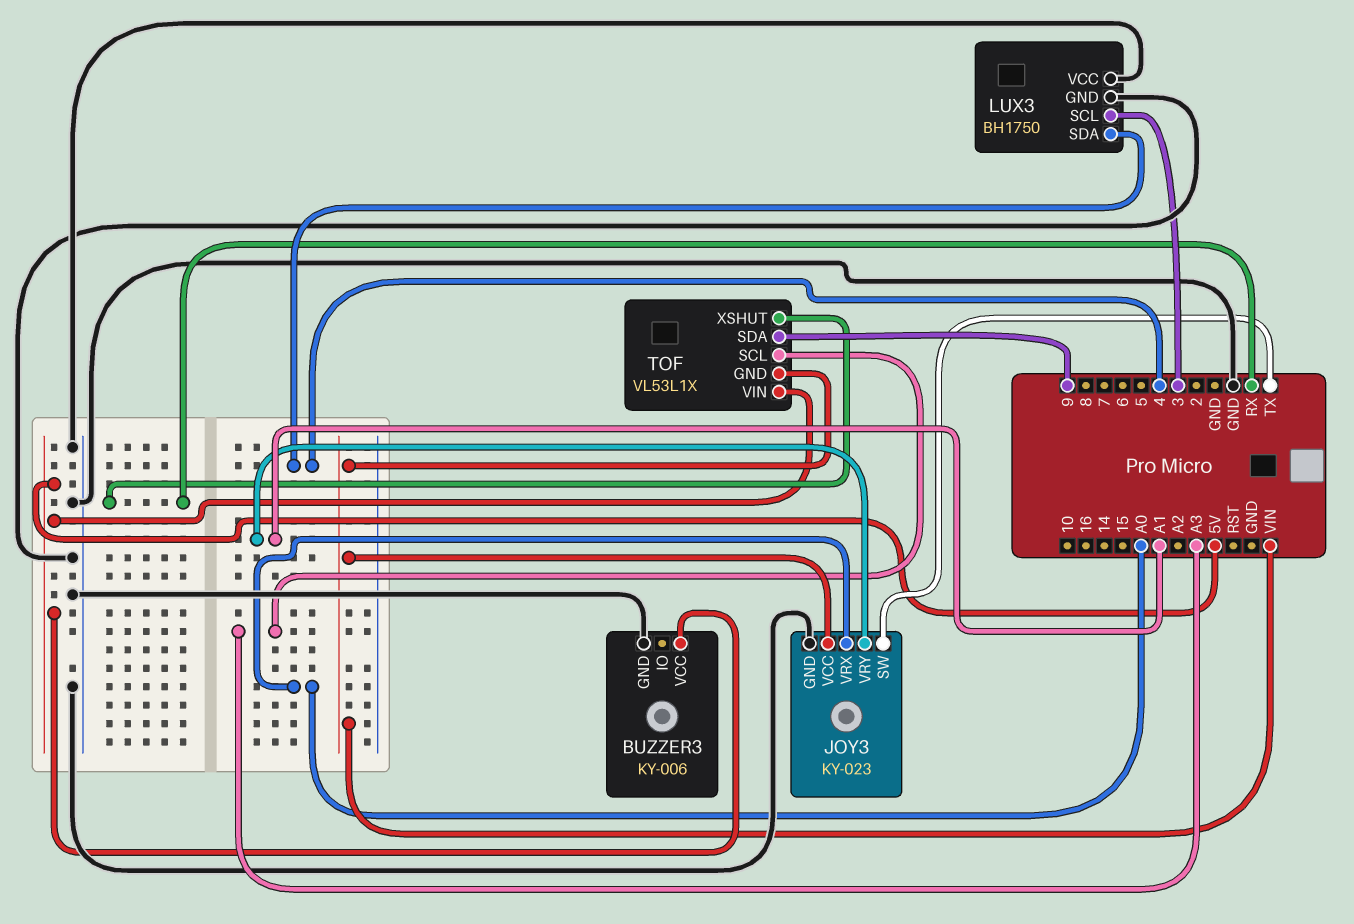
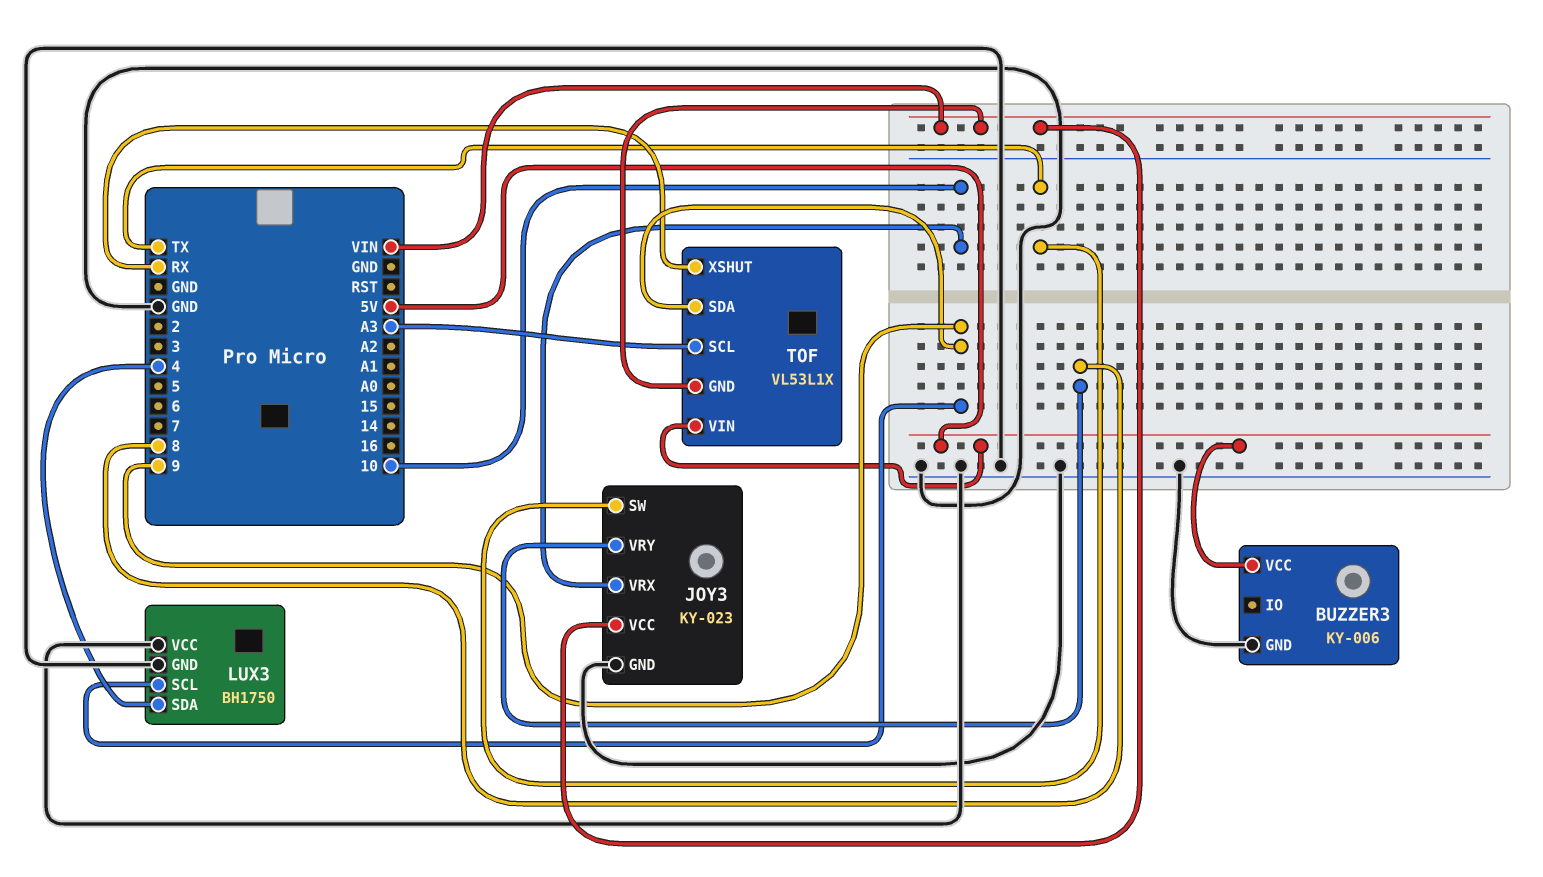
JOY3 pin VRX: A0 -> 10
JOY3 pin VRY: A1 -> 8
LUX3 pin SCL: 3 -> 9

